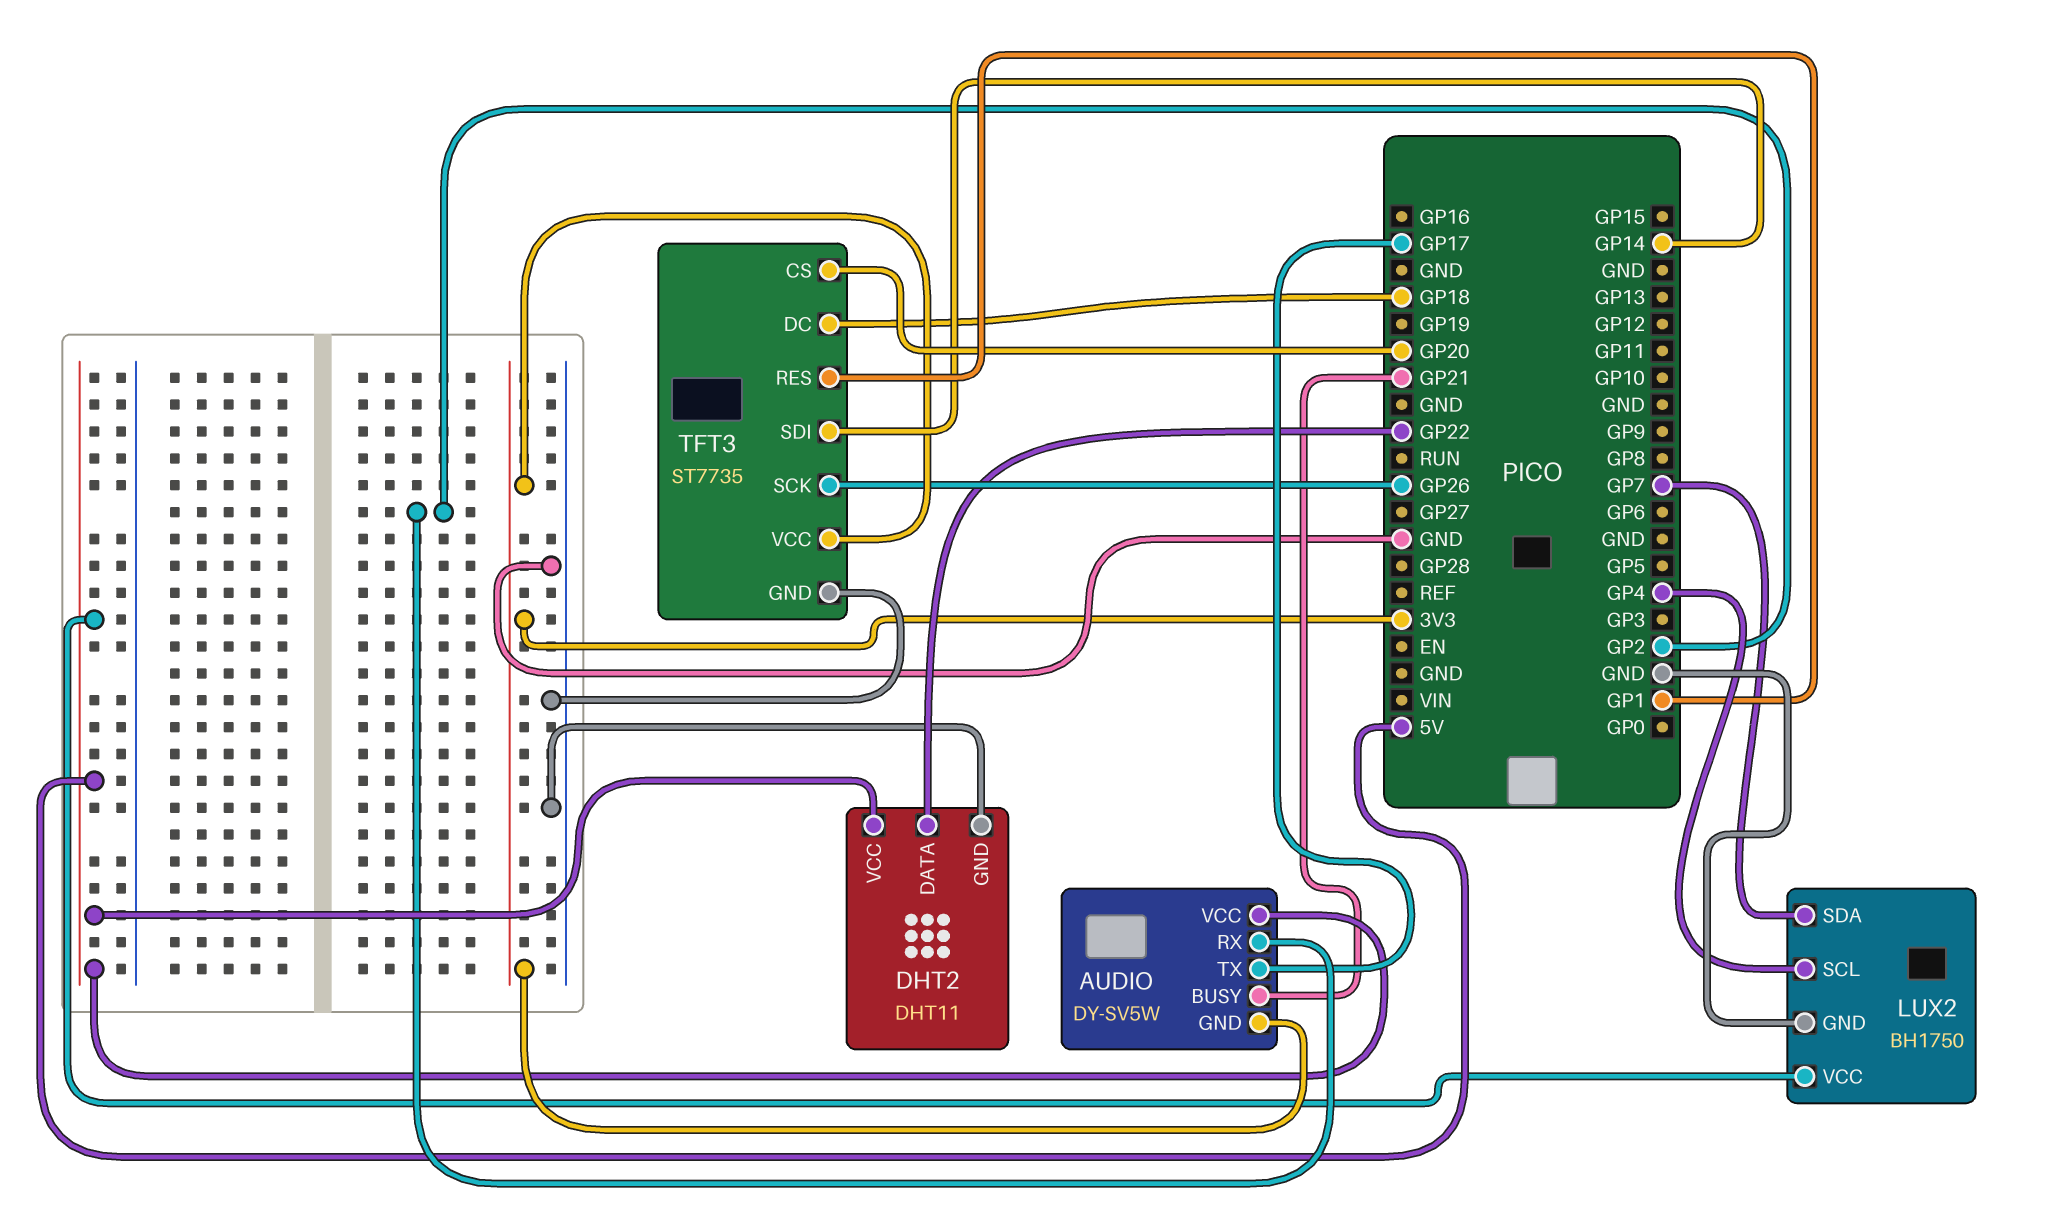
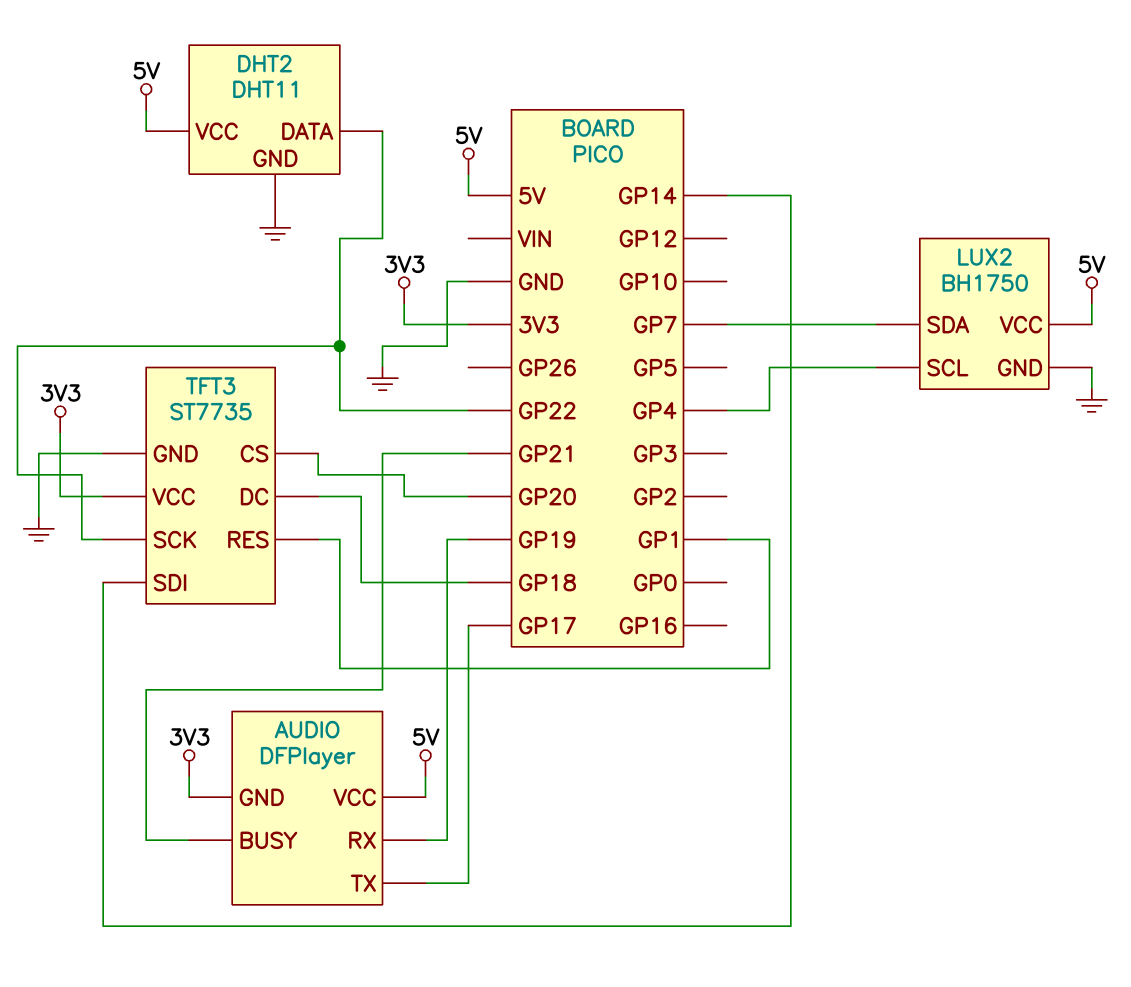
AUDIO: DY-SV5W -> DFPlayer
AUDIO pin RX: GP2 -> GP19
TFT3 pin SCK: GP26 -> GP22

